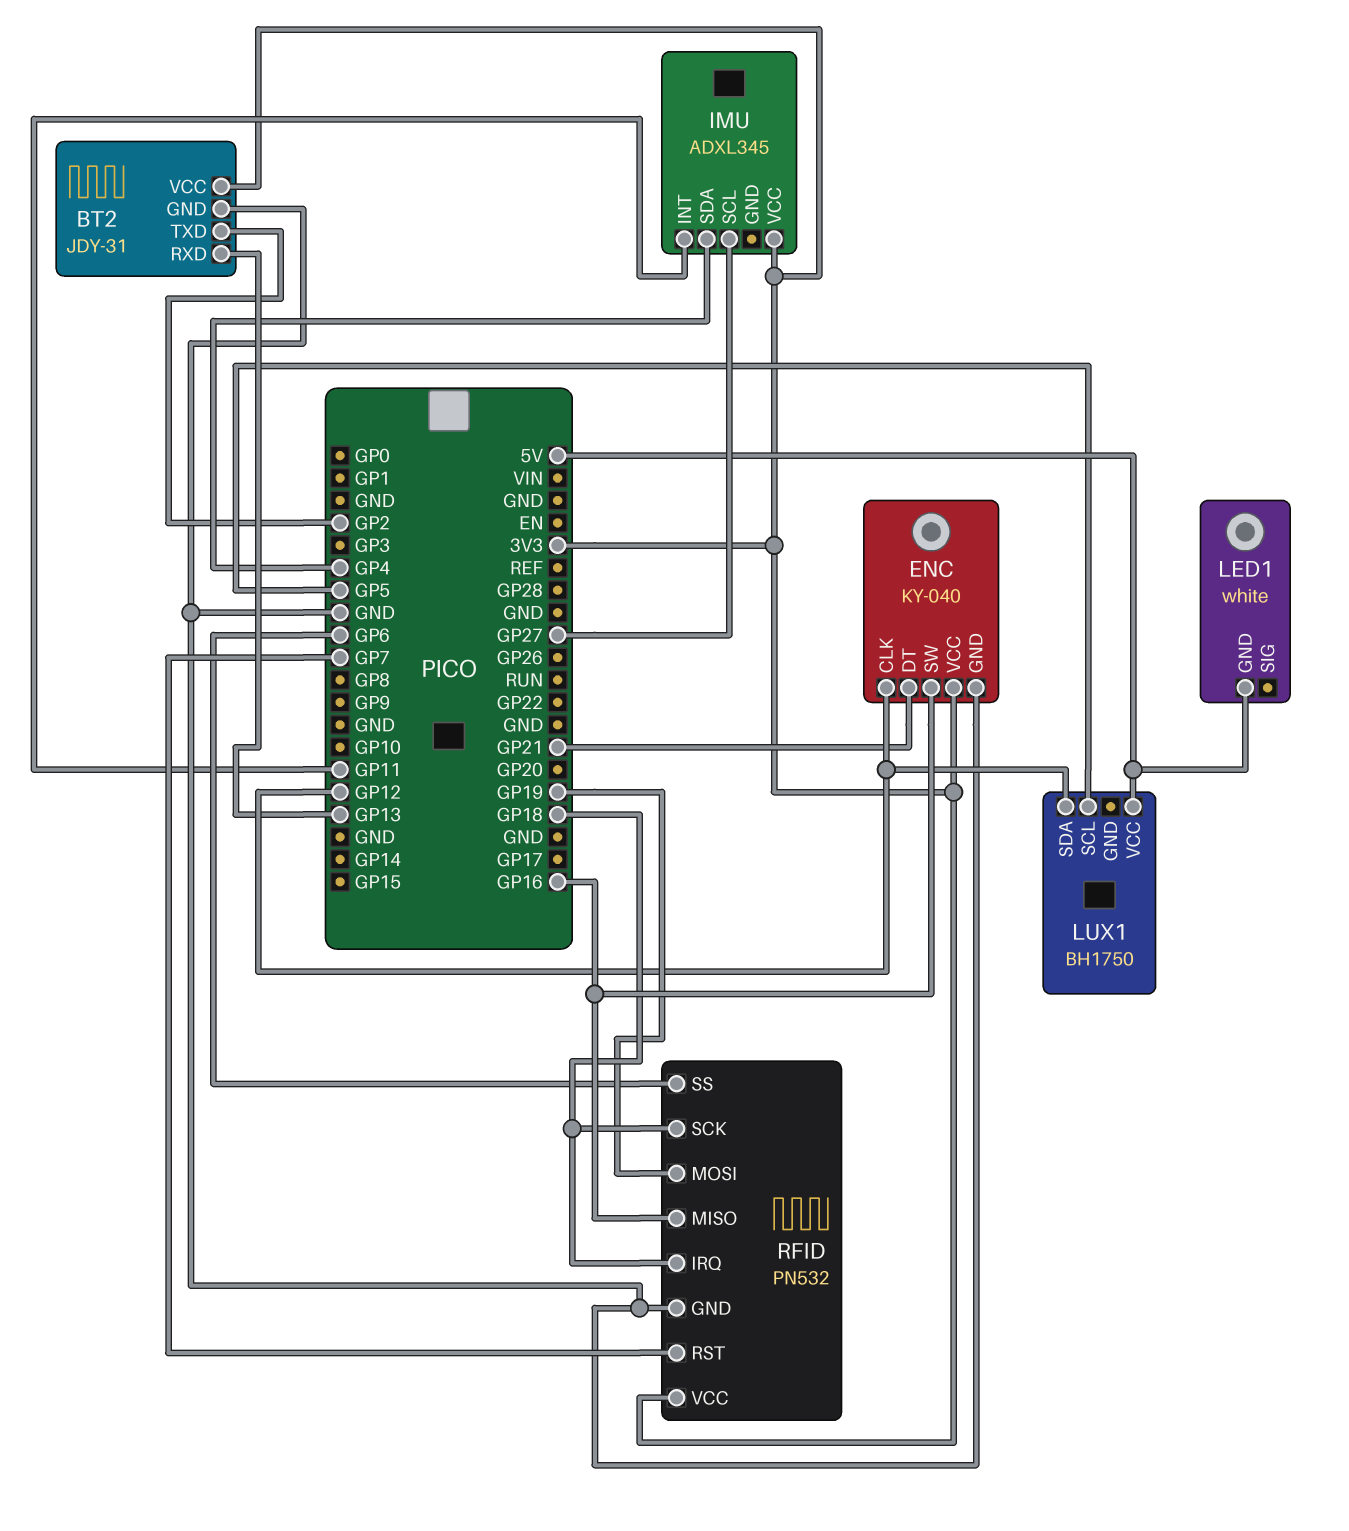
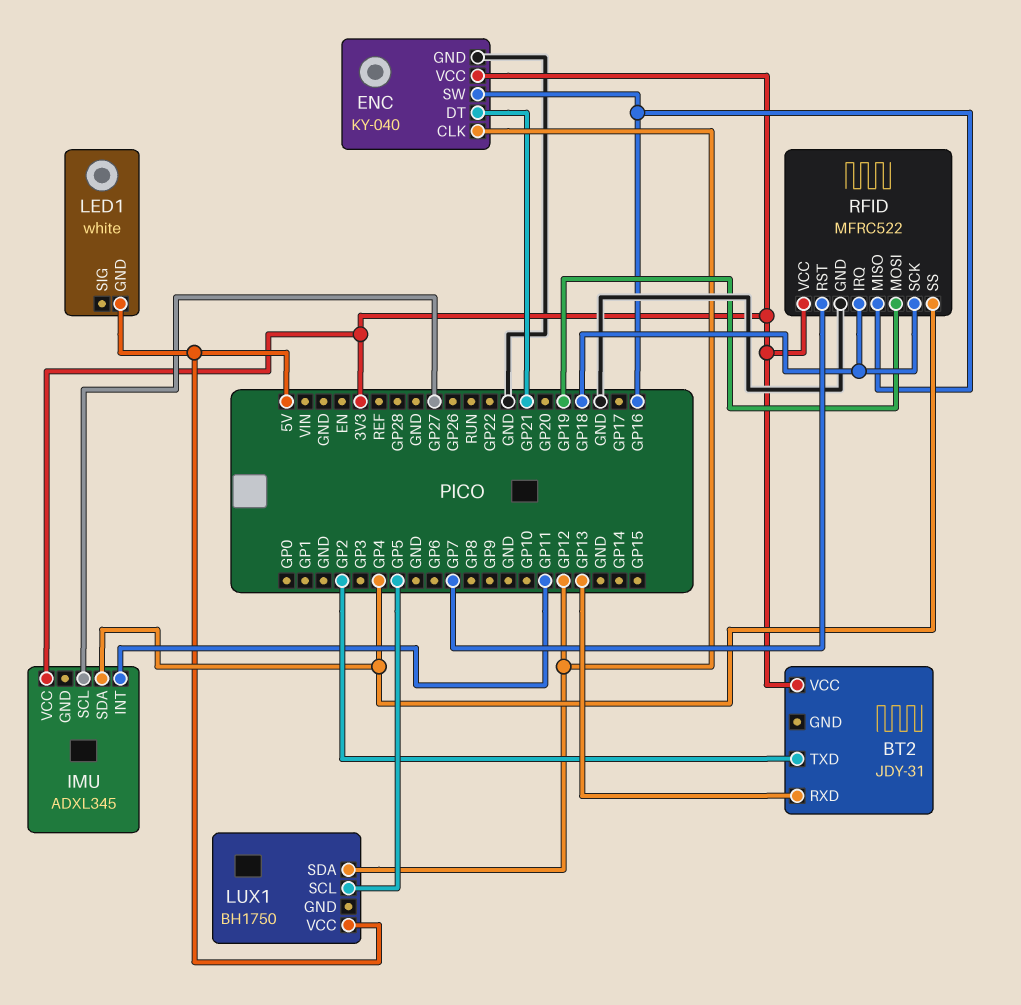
BT2 pin GND: GND -> none
RFID: PN532 -> MFRC522
RFID pin SS: GP6 -> GP4

